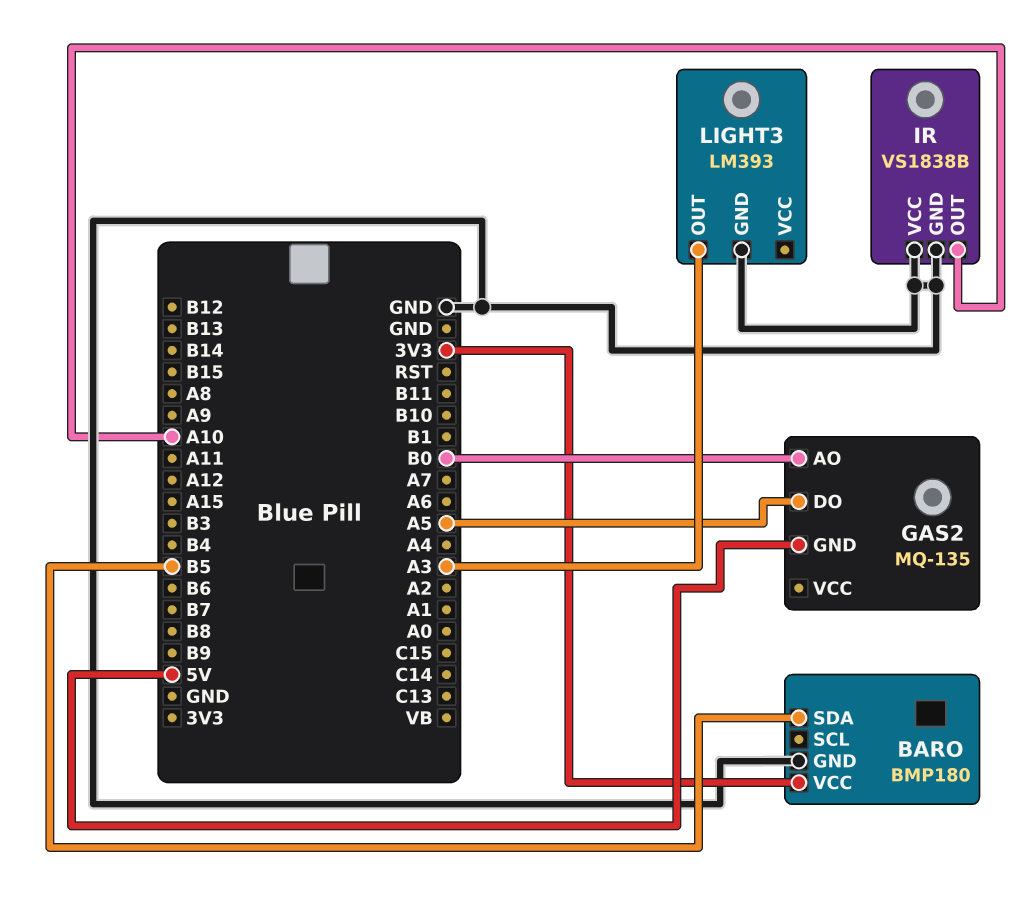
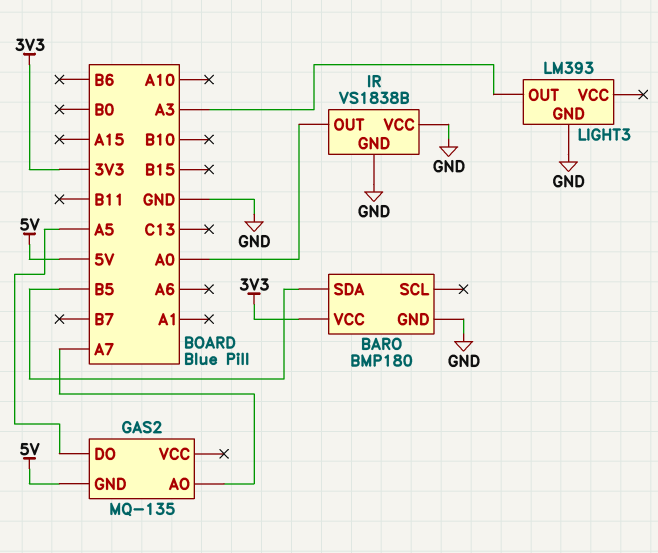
GAS2 pin AO: B0 -> A7
IR pin OUT: A10 -> A0

